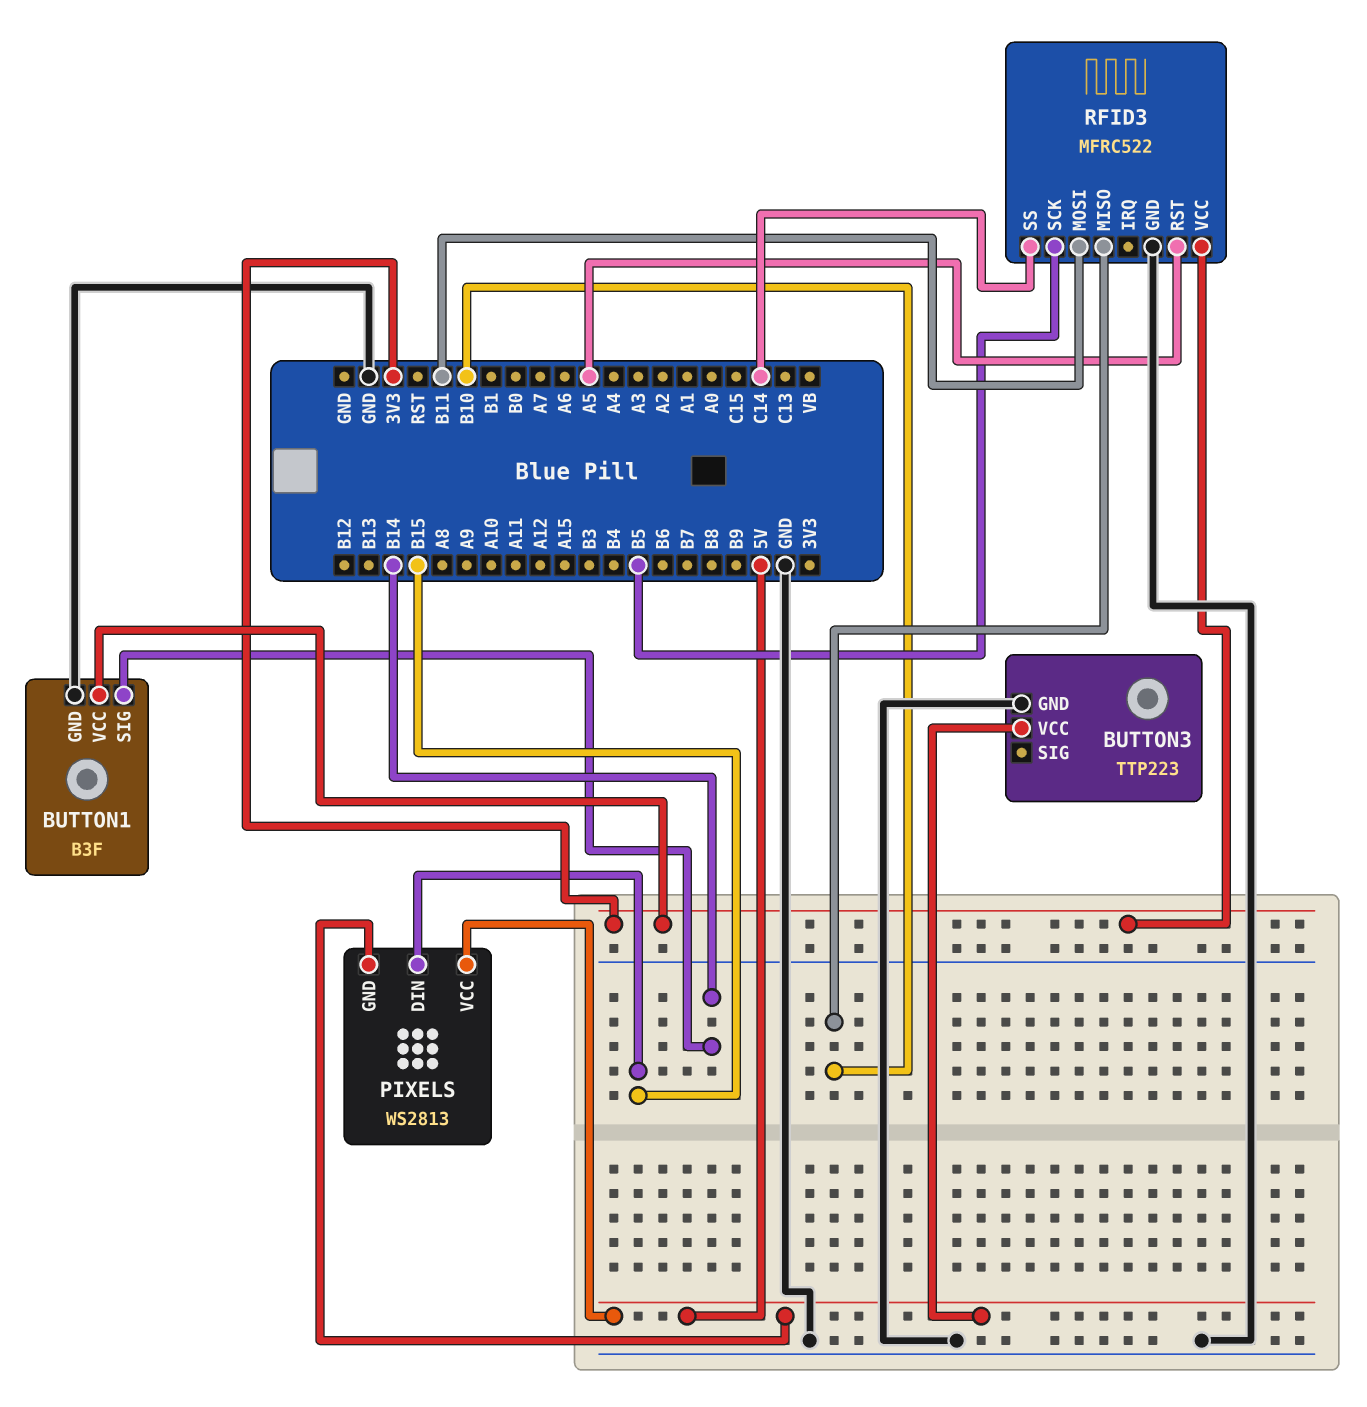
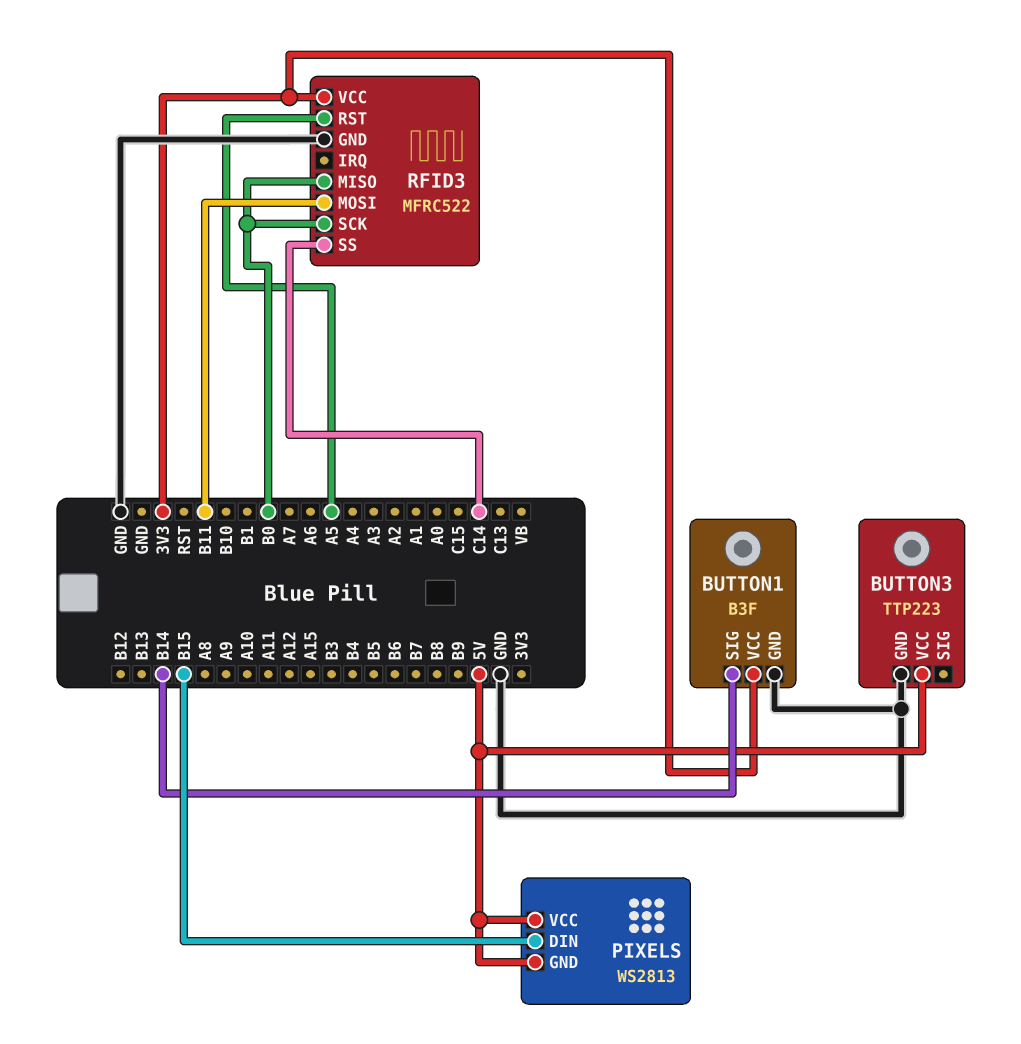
RFID3 pin MISO: B10 -> B0
RFID3 pin SCK: B5 -> B0

